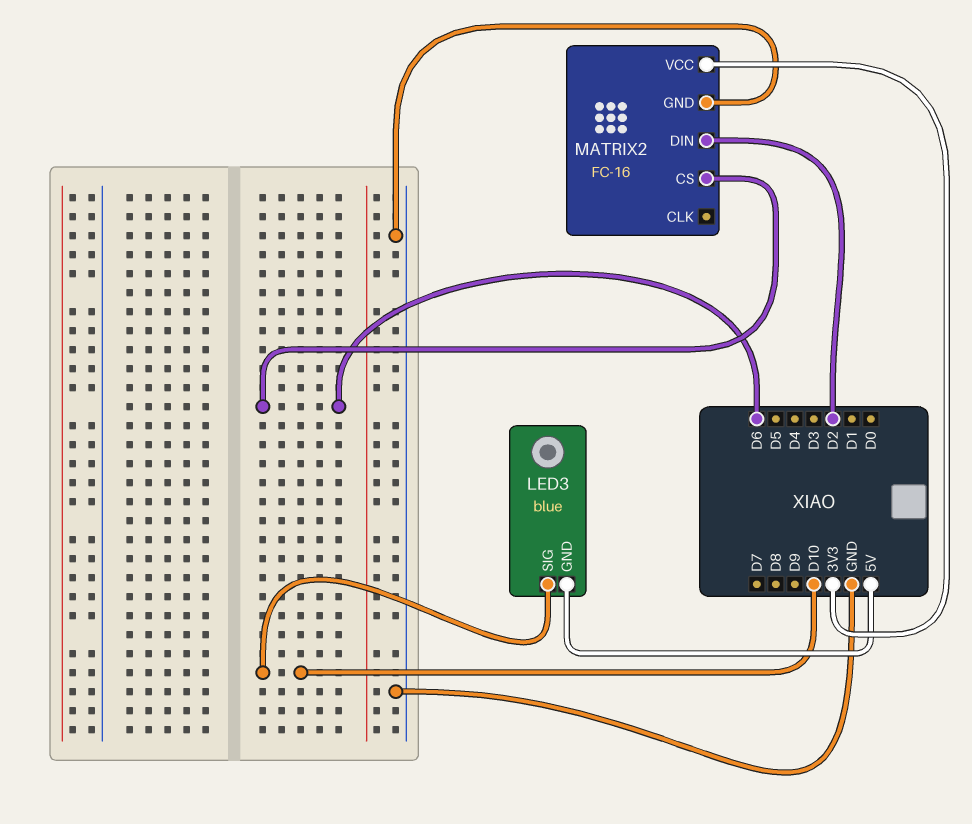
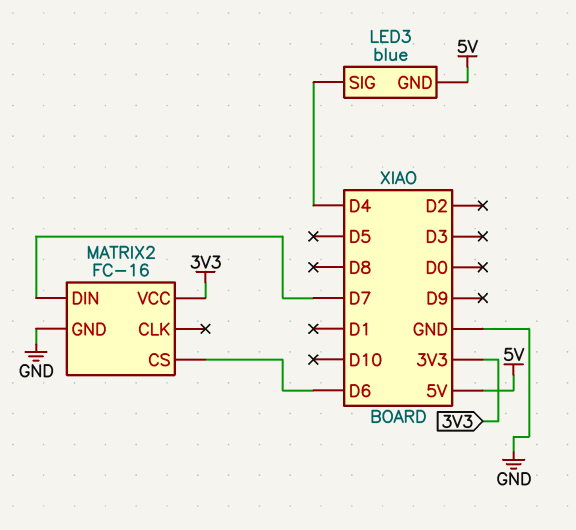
LED3 pin SIG: D10 -> D4
MATRIX2 pin DIN: D2 -> D7

